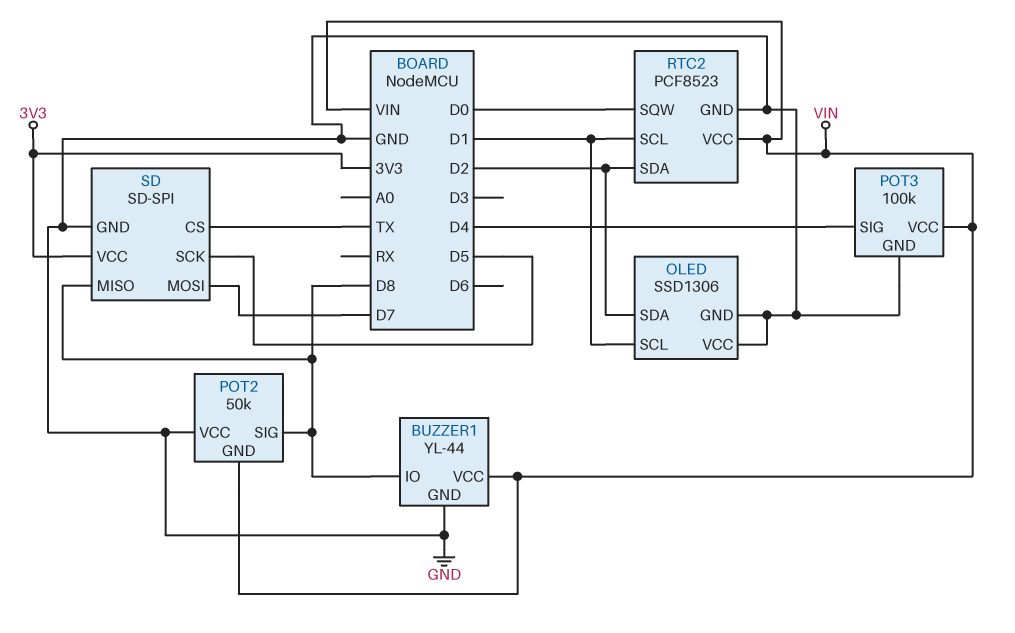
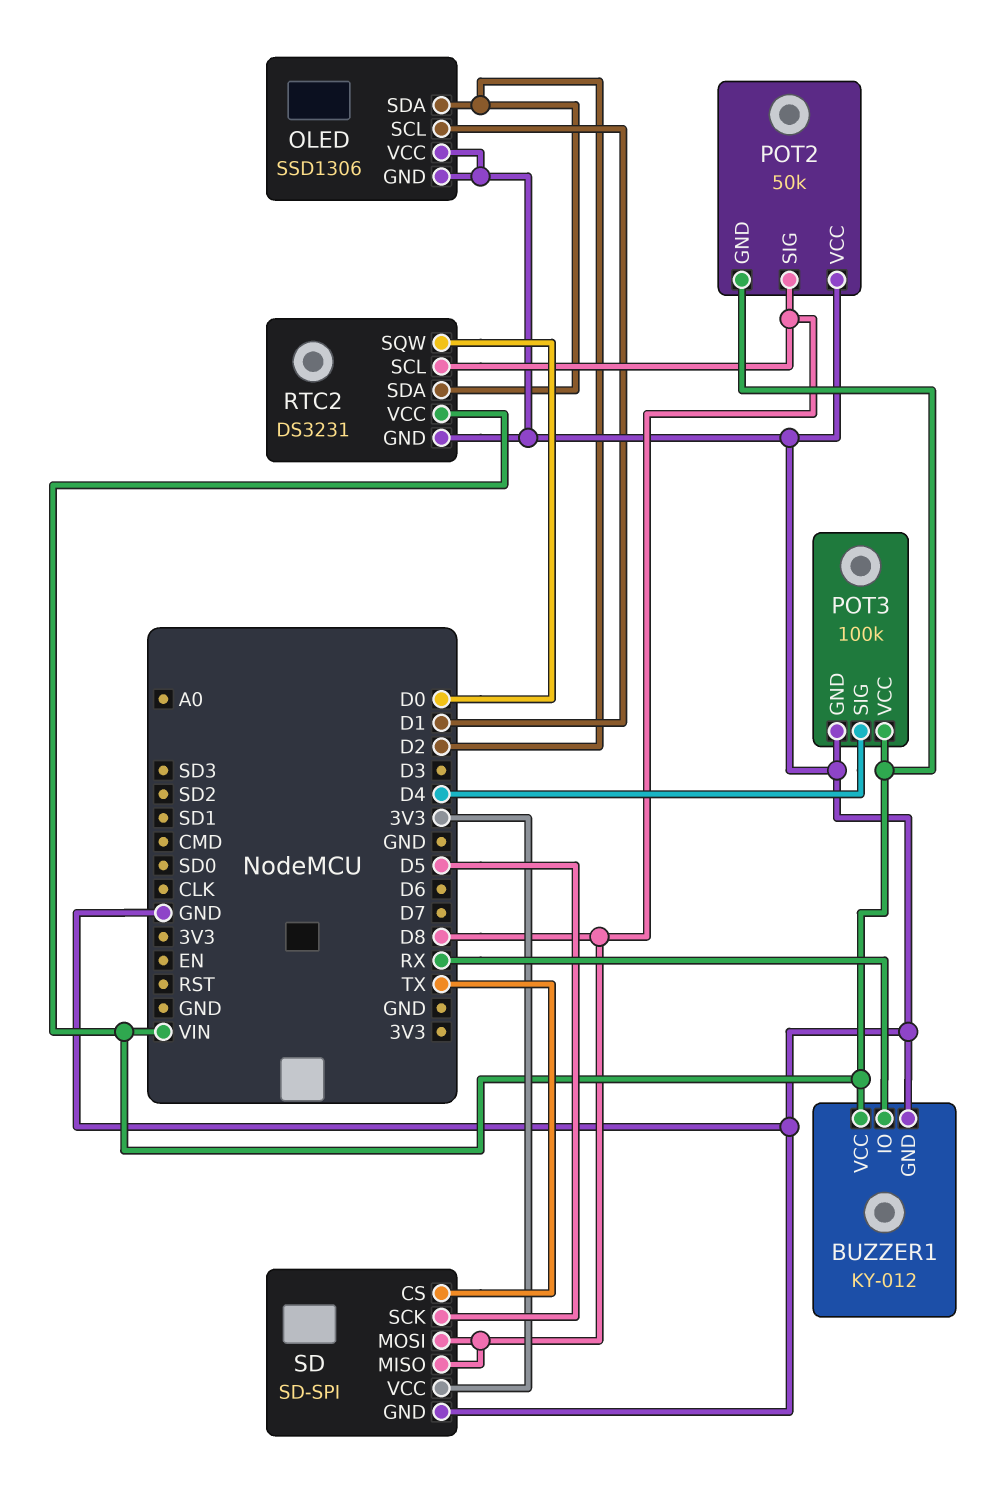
BUZZER1: YL-44 -> KY-012
BUZZER1 pin IO: D8 -> RX
RTC2: PCF8523 -> DS3231
RTC2 pin SCL: D1 -> D8
SD pin MOSI: D7 -> D8

